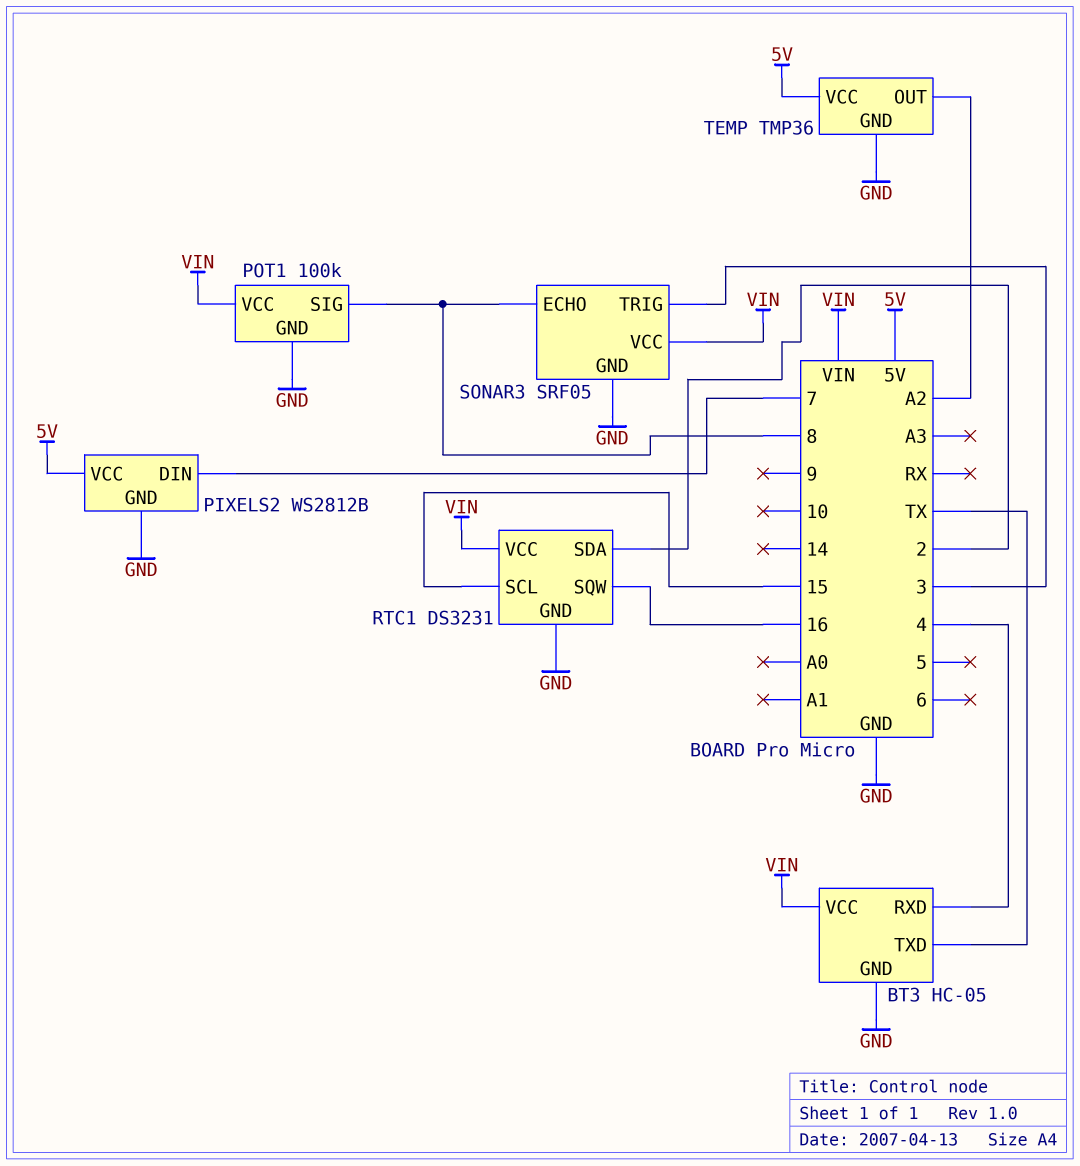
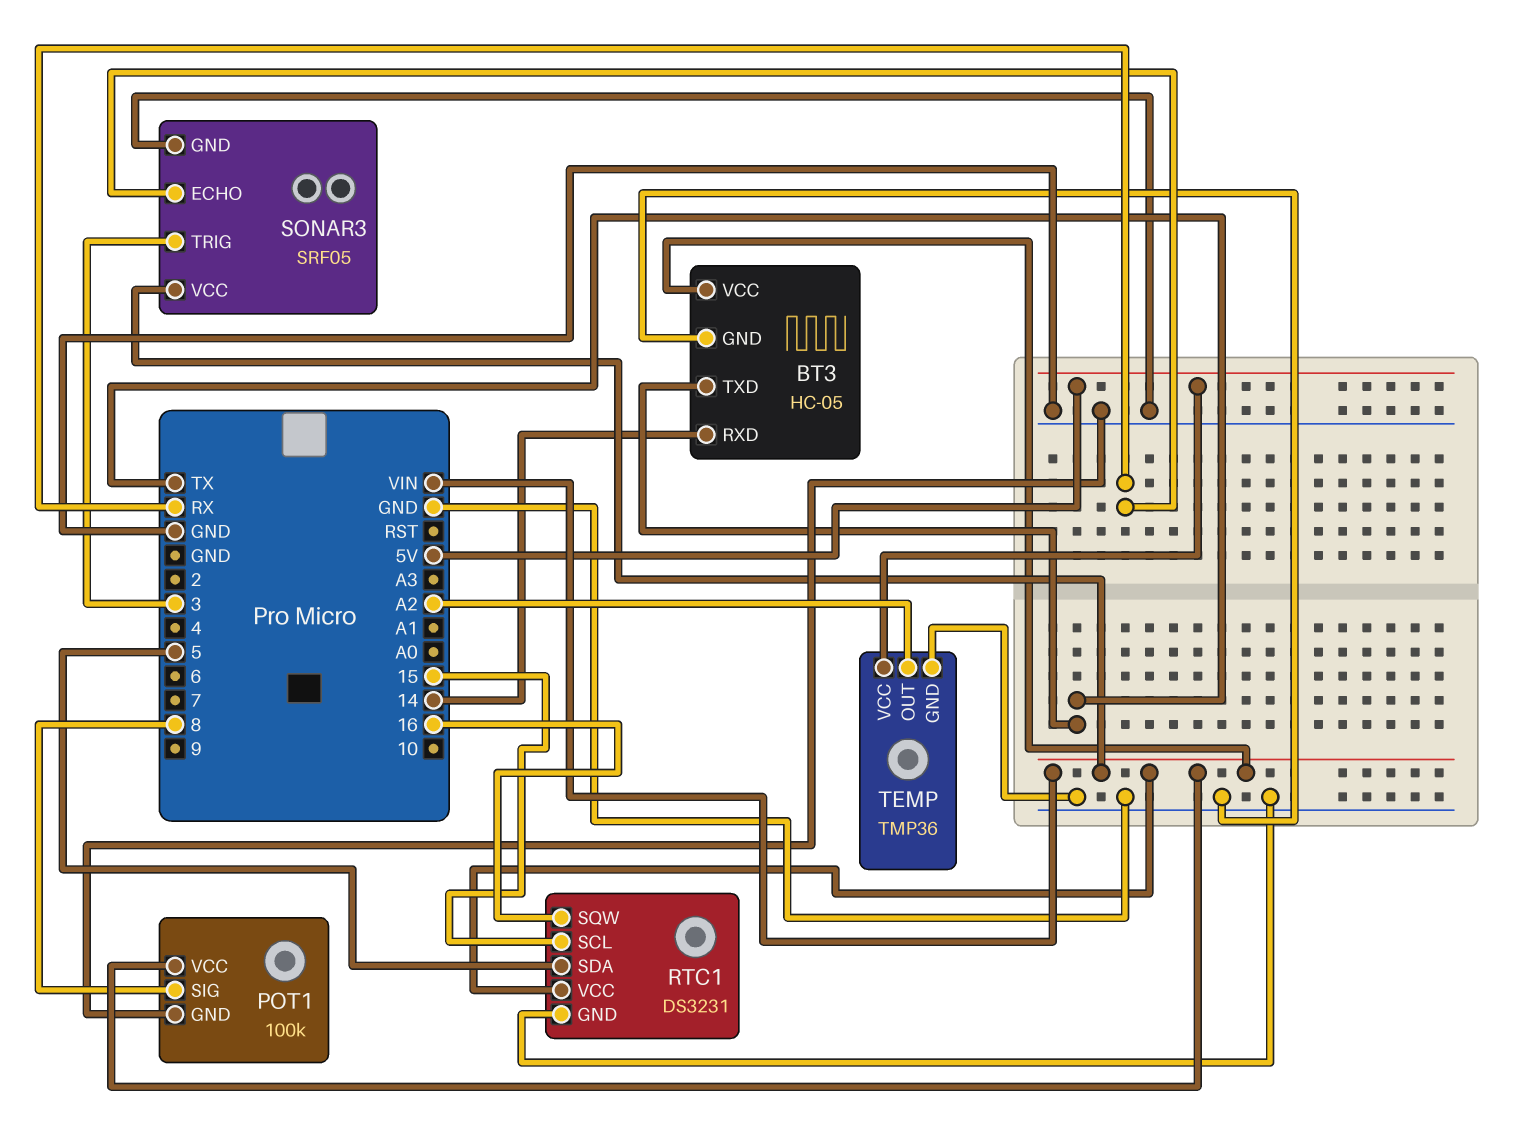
BT3 pin RXD: 4 -> 14
PIXELS2: WS2812B -> none
PIXELS2 pin DIN: 7 -> none
PIXELS2 pin GND: GND -> none
PIXELS2 pin VCC: 5V -> none
RTC1 pin SDA: 2 -> 5
SONAR3 pin ECHO: 8 -> RX

